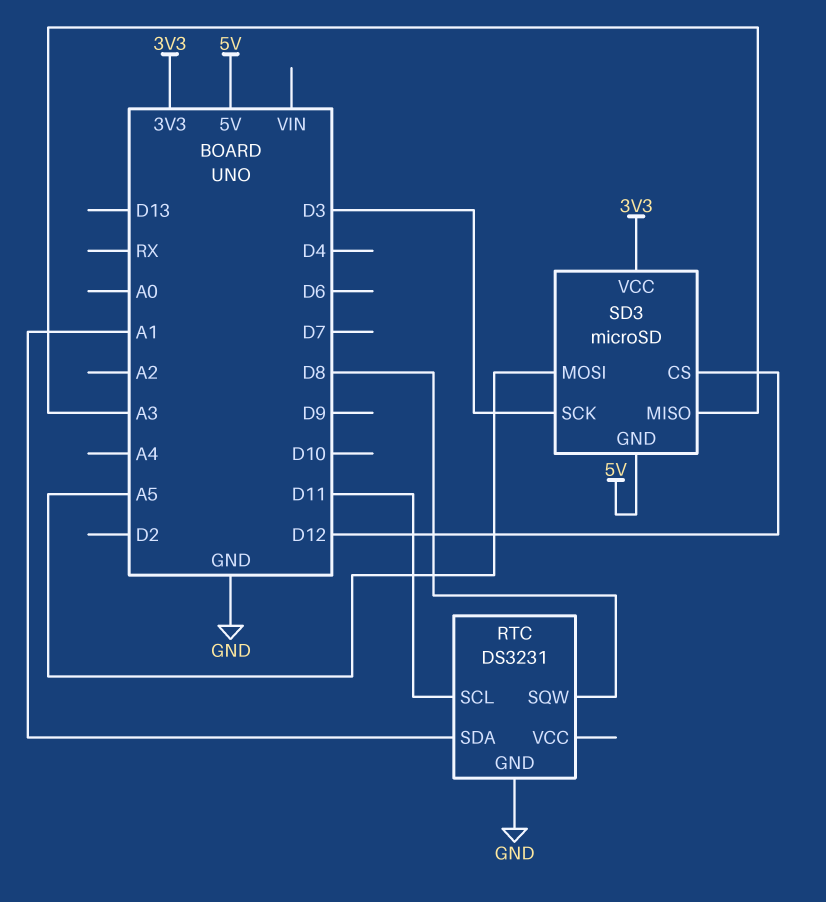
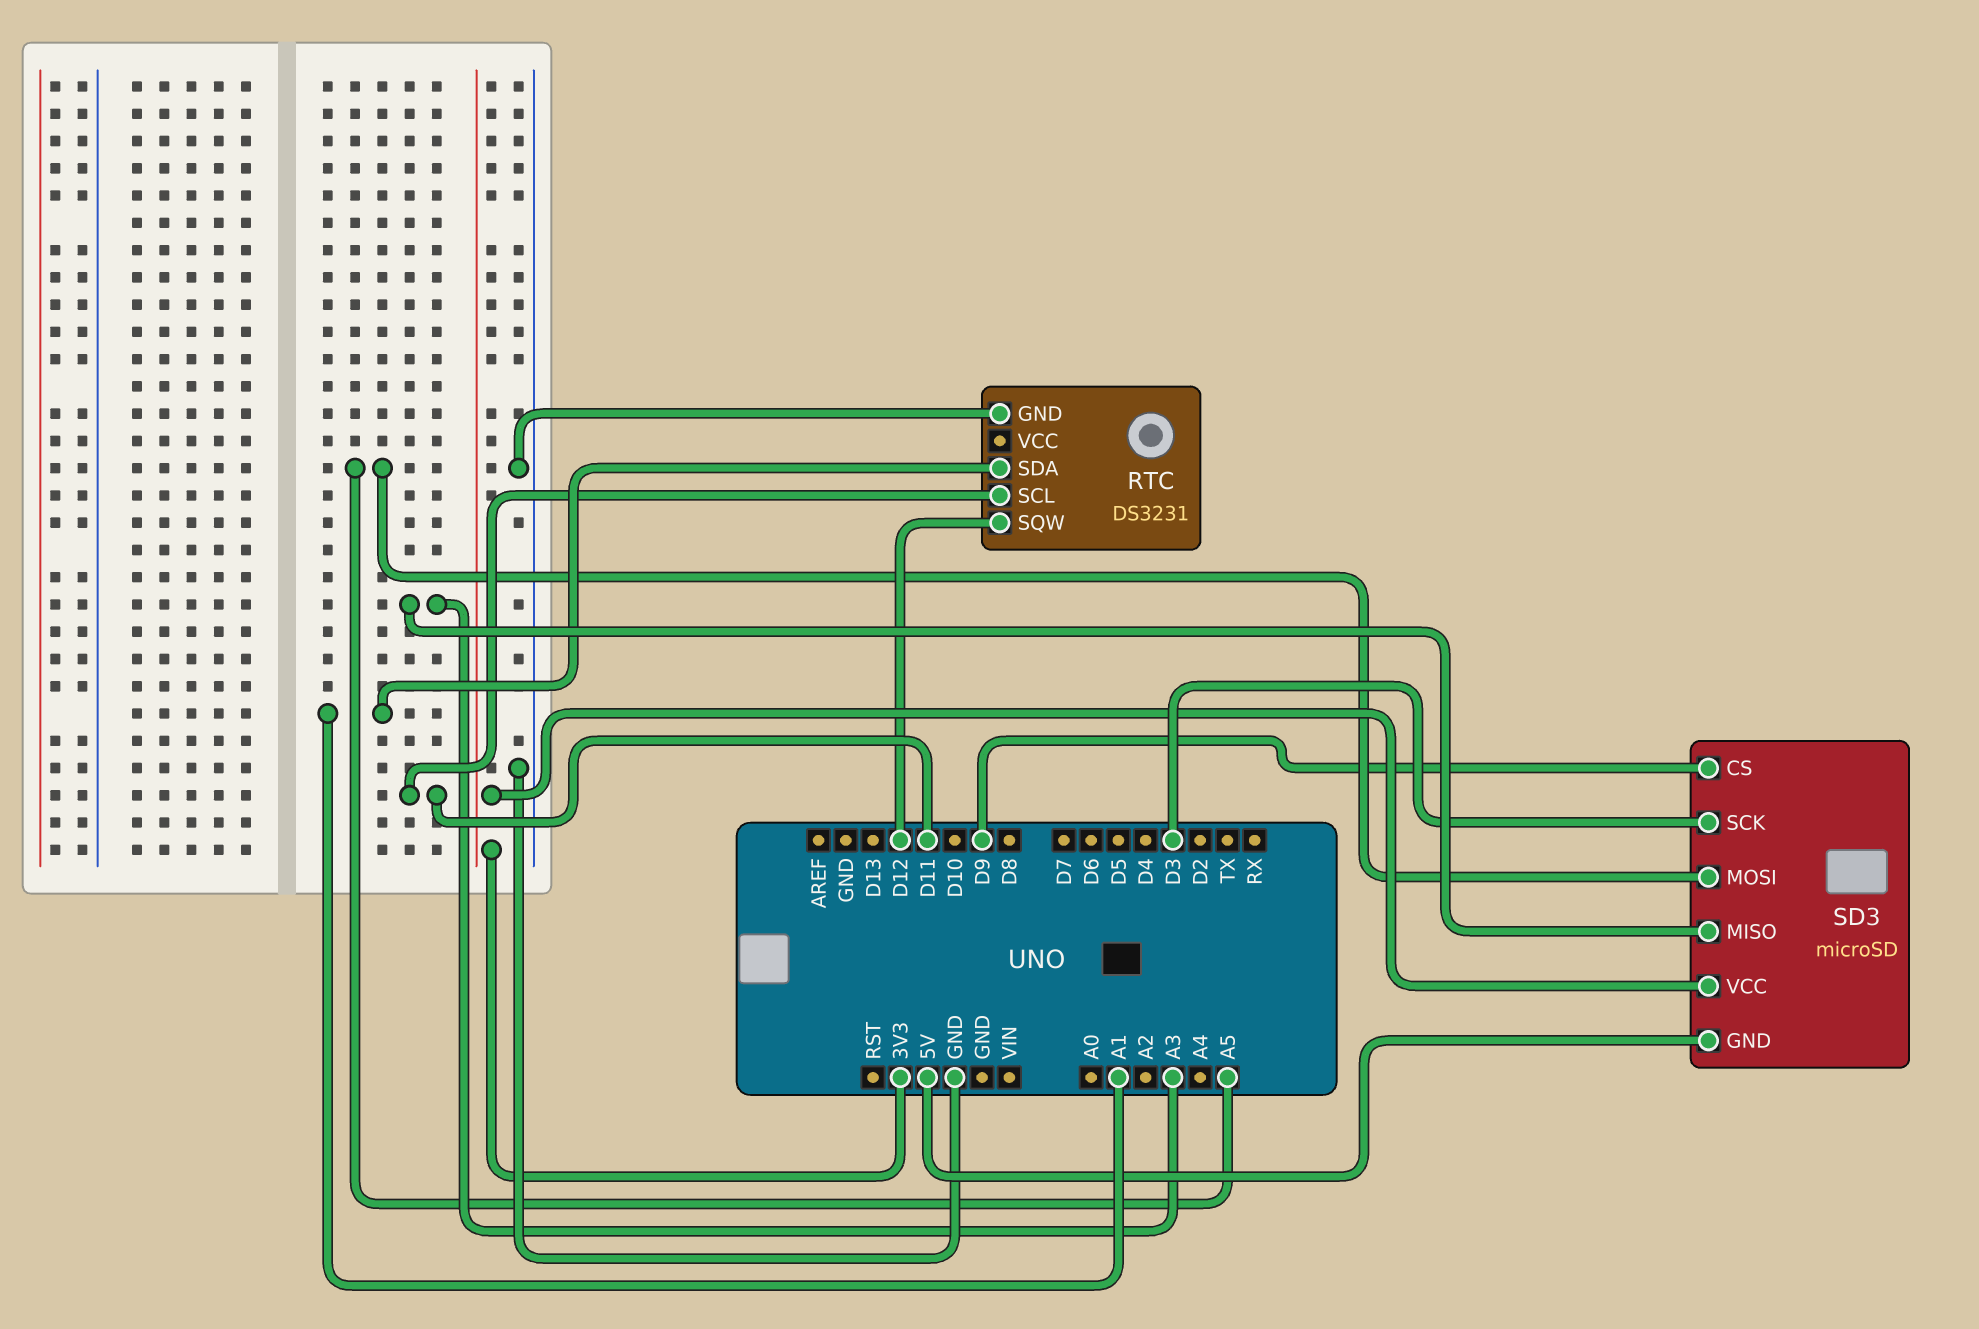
RTC pin SQW: D8 -> D12
SD3 pin CS: D12 -> D9

